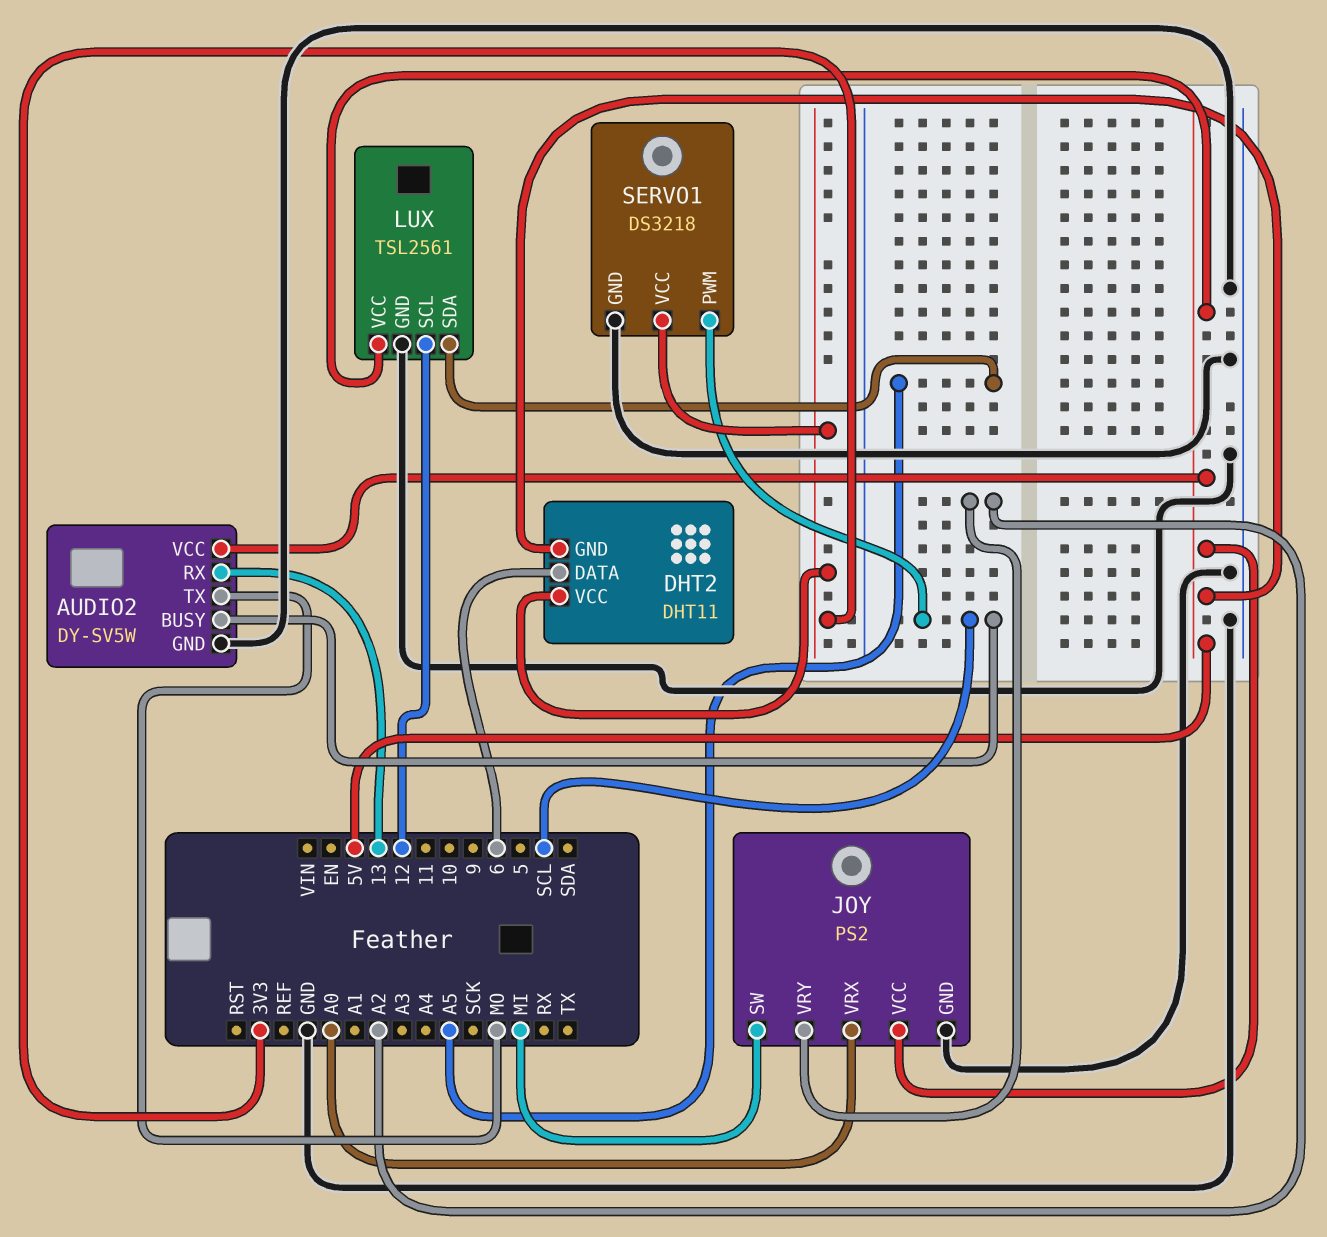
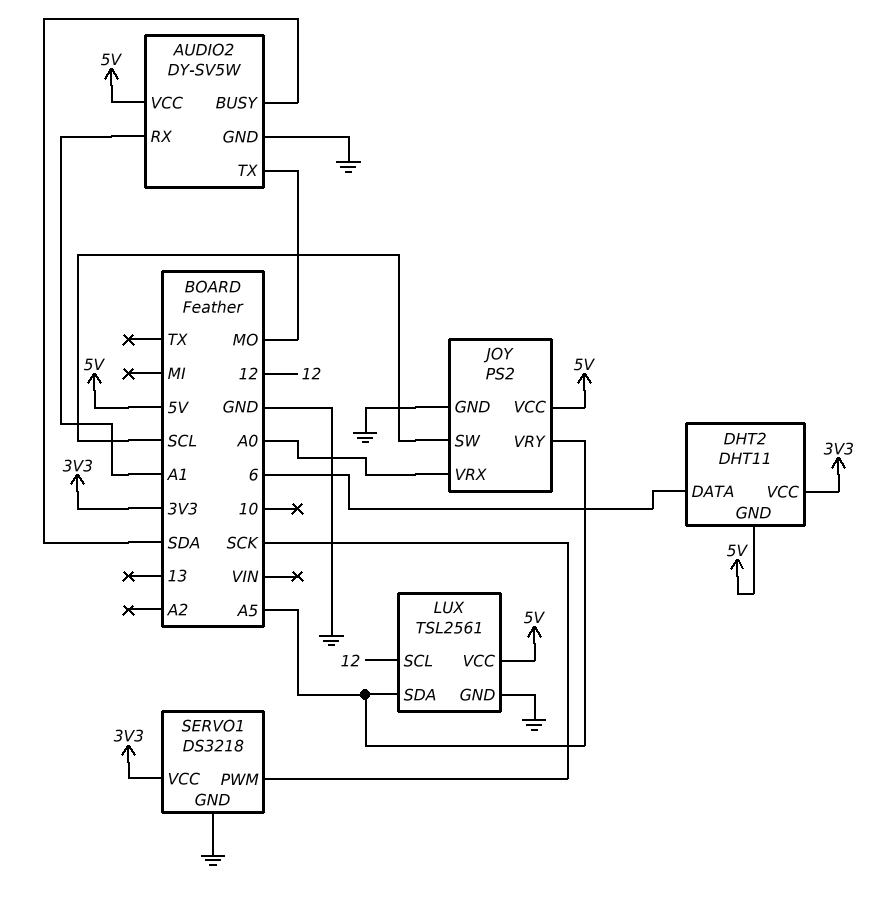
AUDIO2 pin BUSY: SCL -> SDA
AUDIO2 pin RX: 13 -> A1
JOY pin SW: MI -> SCL
JOY pin VRY: A2 -> A5
SERVO1 pin PWM: SCL -> SCK

